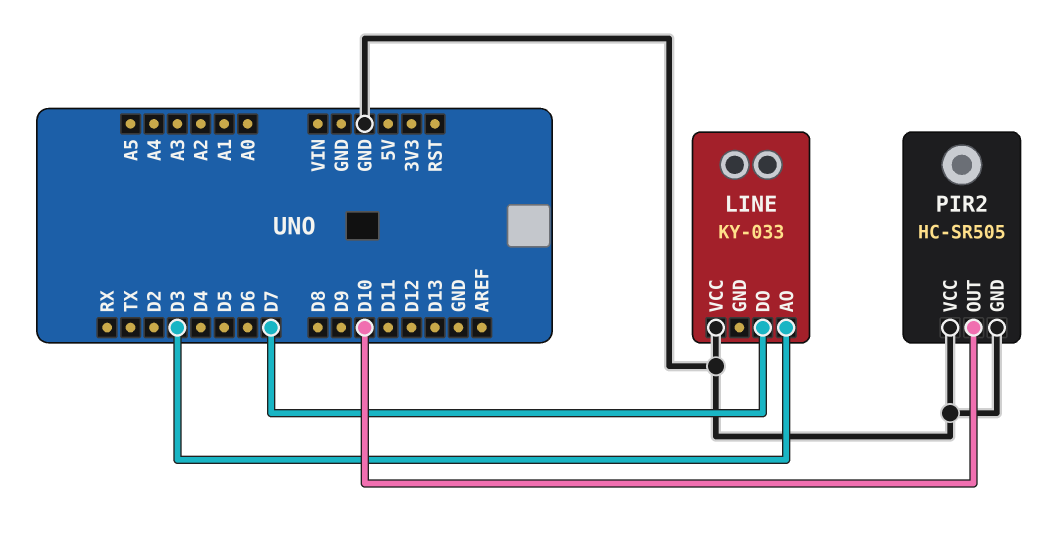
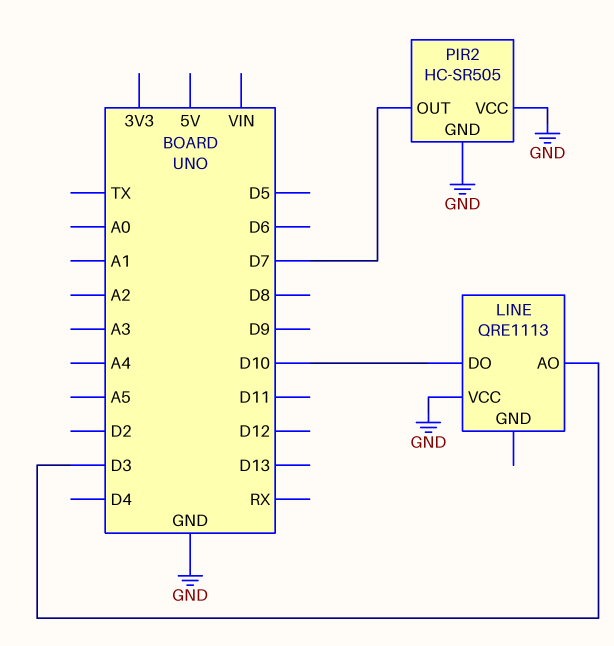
LINE: KY-033 -> QRE1113
LINE pin DO: D7 -> D10
PIR2 pin OUT: D10 -> D7

